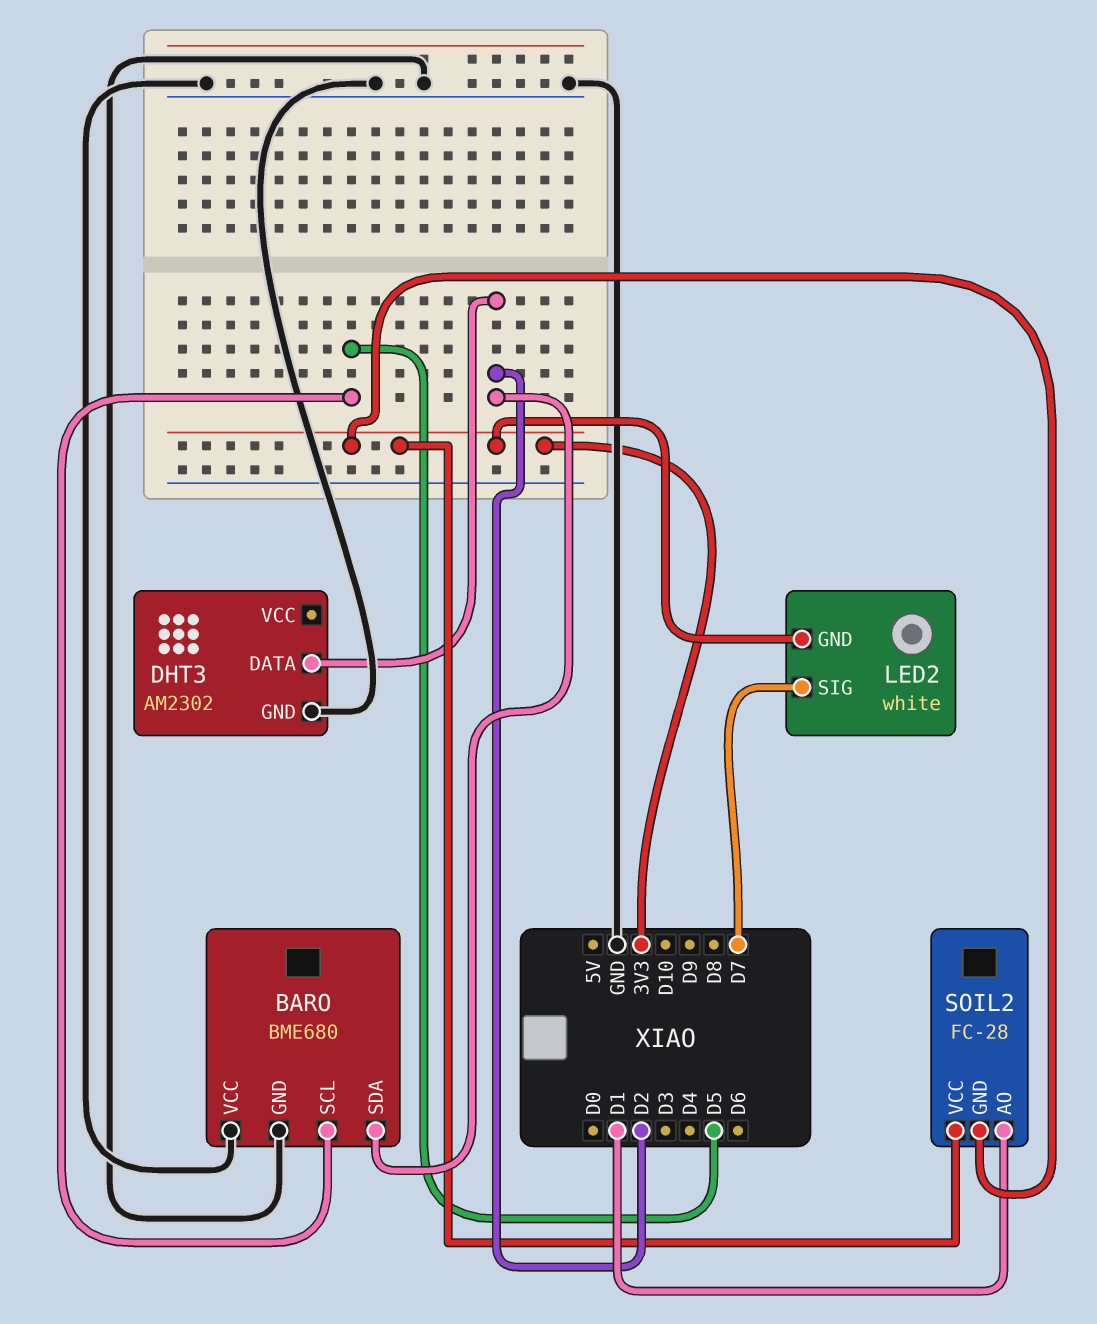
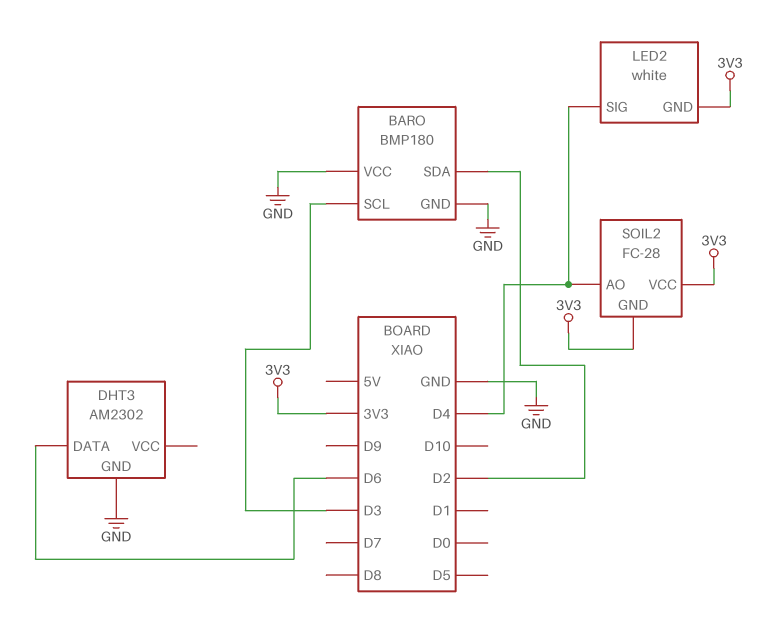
BARO: BME680 -> BMP180
BARO pin SCL: D5 -> D3
DHT3 pin DATA: D2 -> D6
LED2 pin SIG: D7 -> D4
SOIL2 pin AO: D1 -> D4

